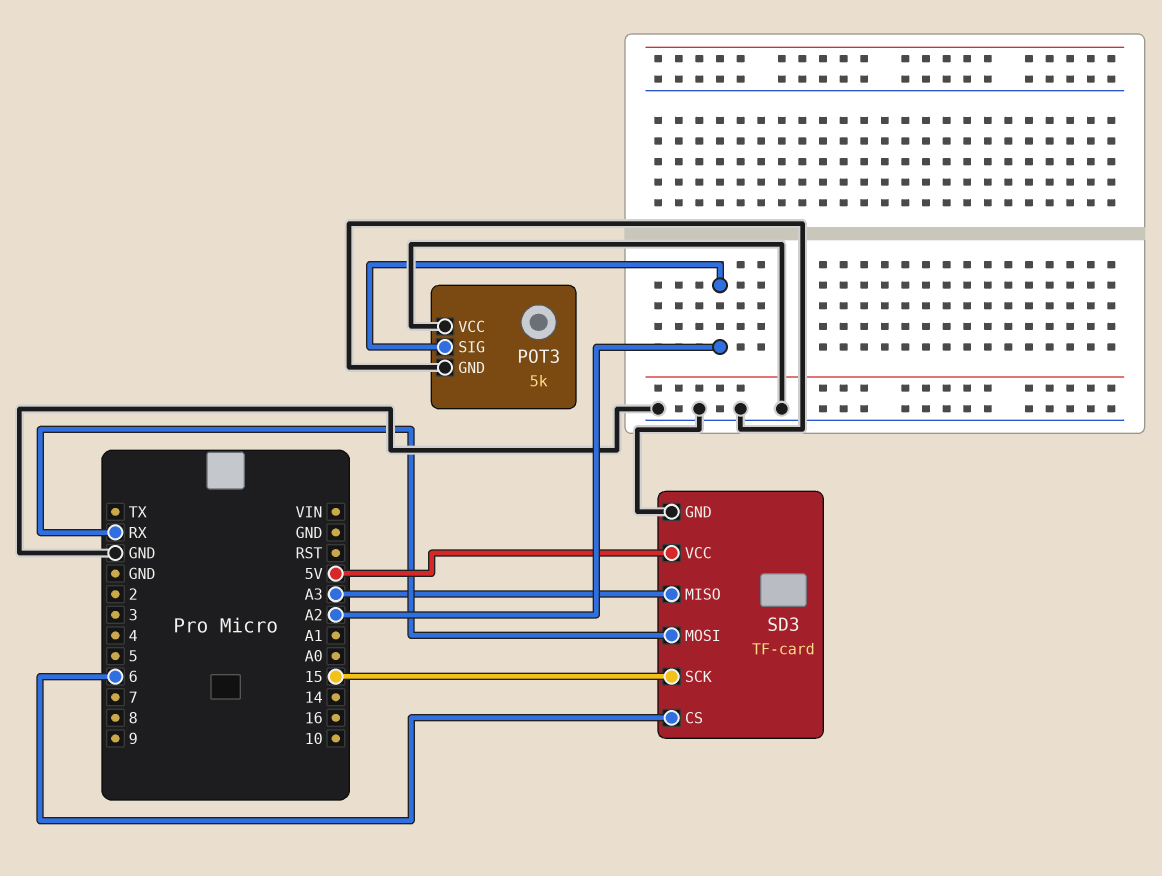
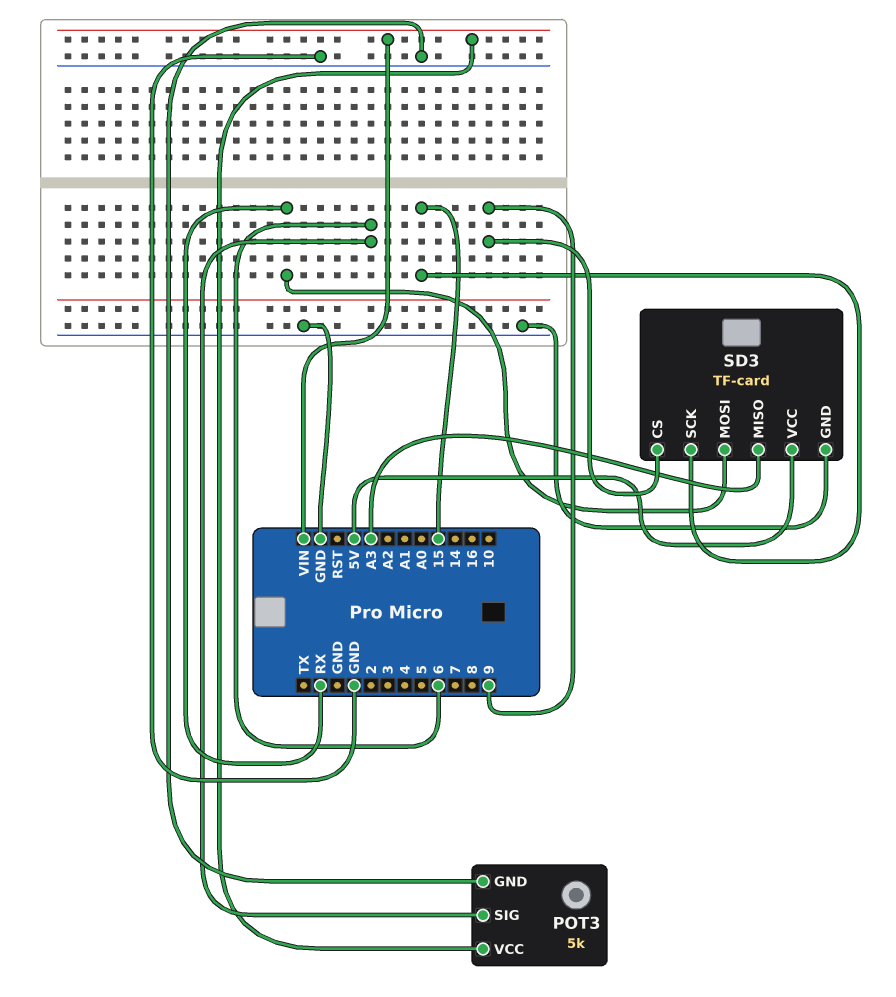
POT3 pin SIG: A2 -> 6
POT3 pin VCC: GND -> VIN
SD3 pin CS: 6 -> 9

